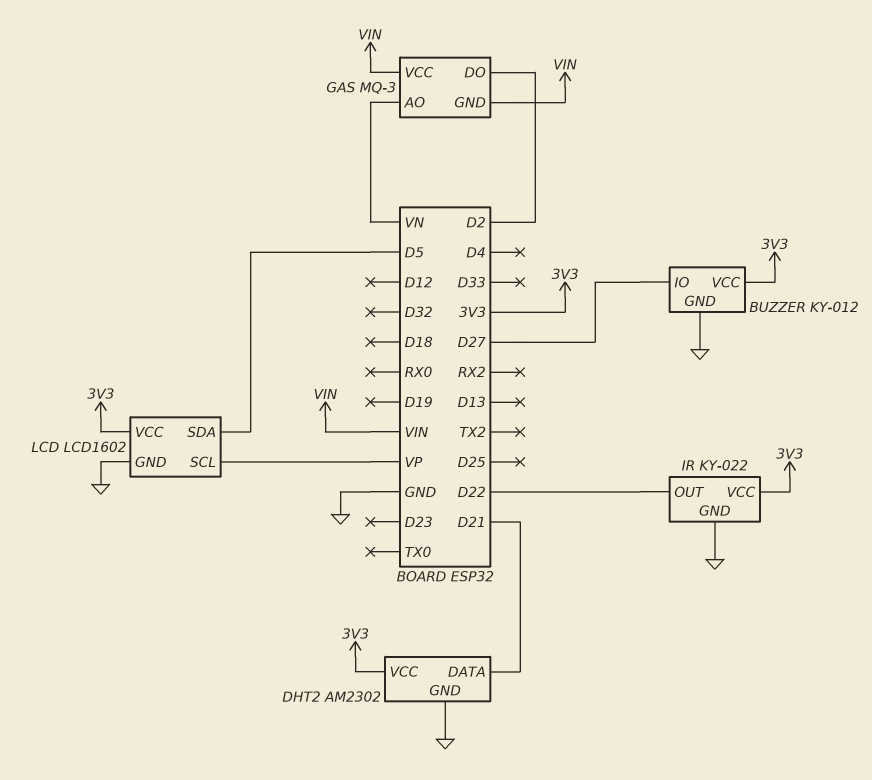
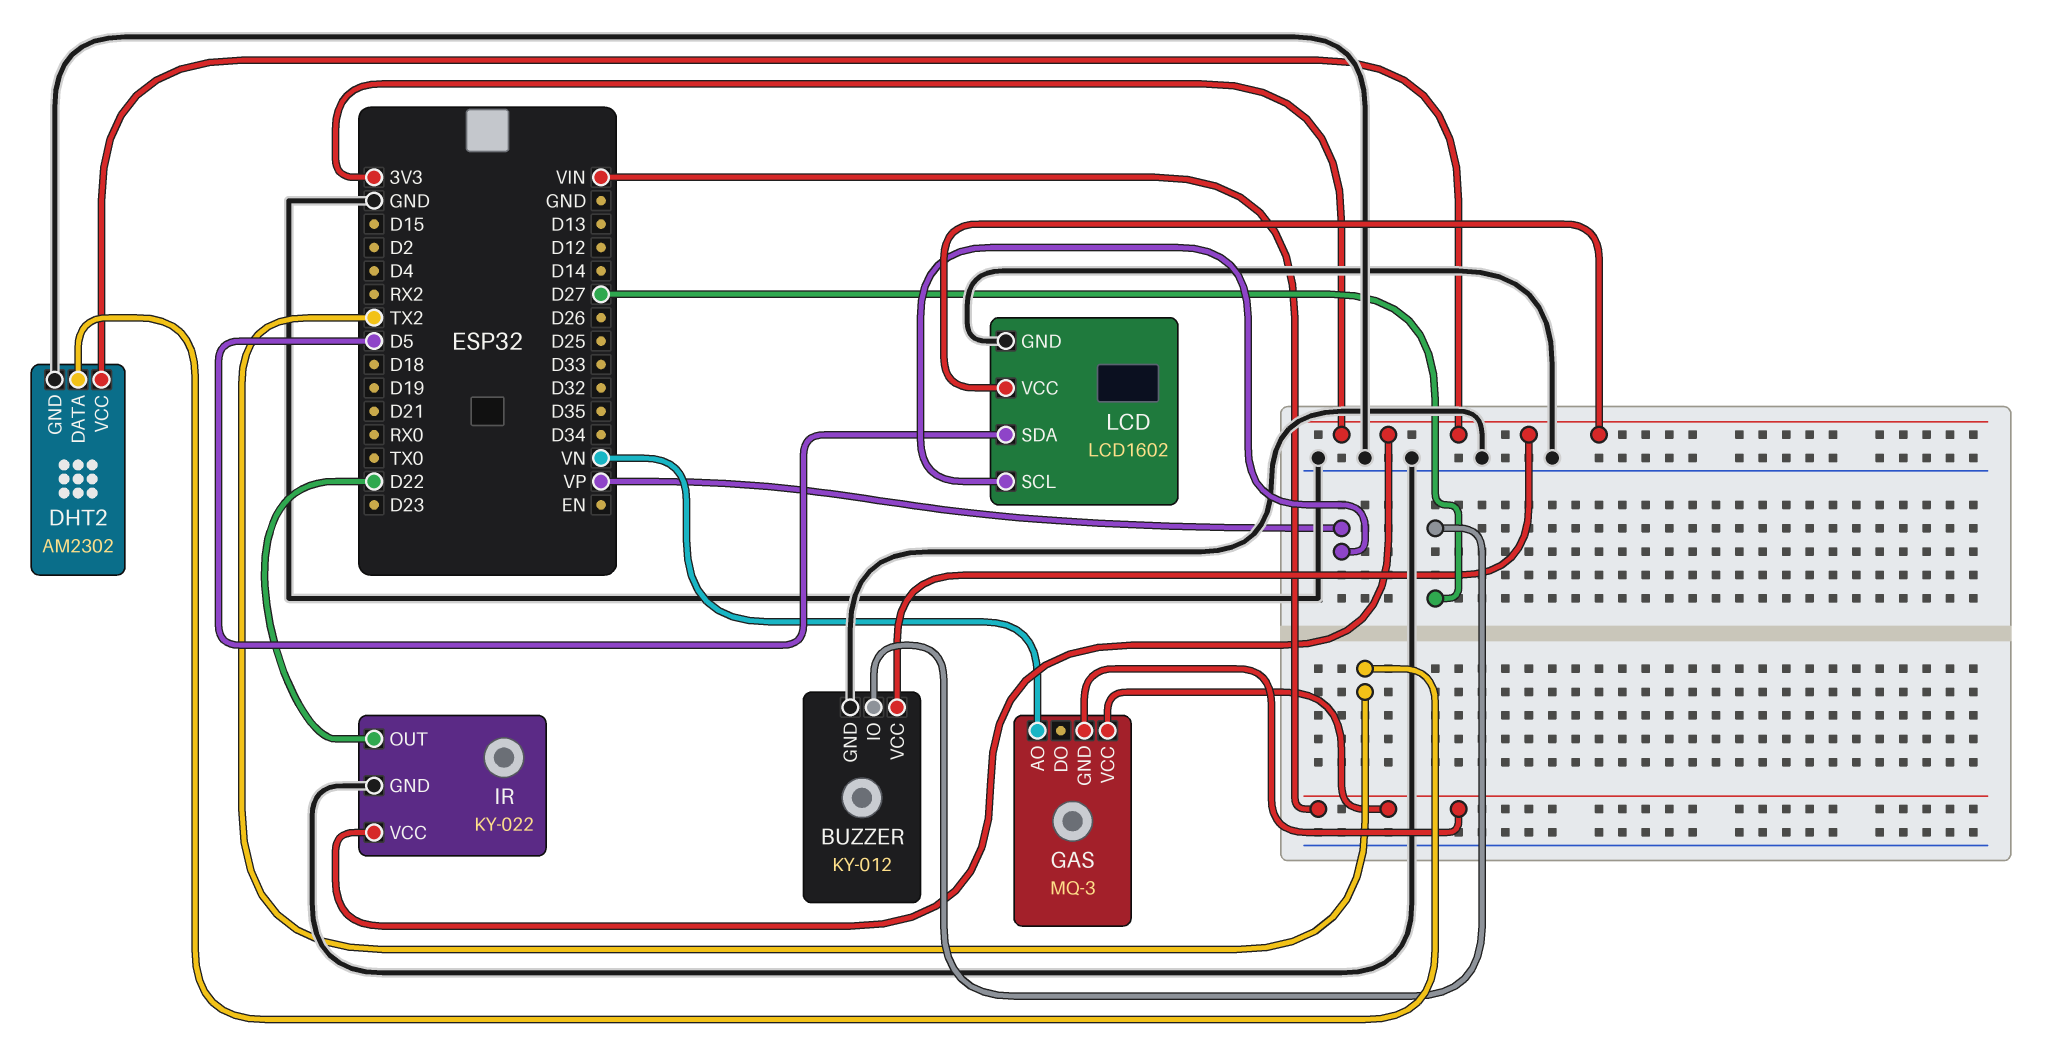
DHT2 pin DATA: D21 -> TX2
GAS pin DO: D2 -> none

